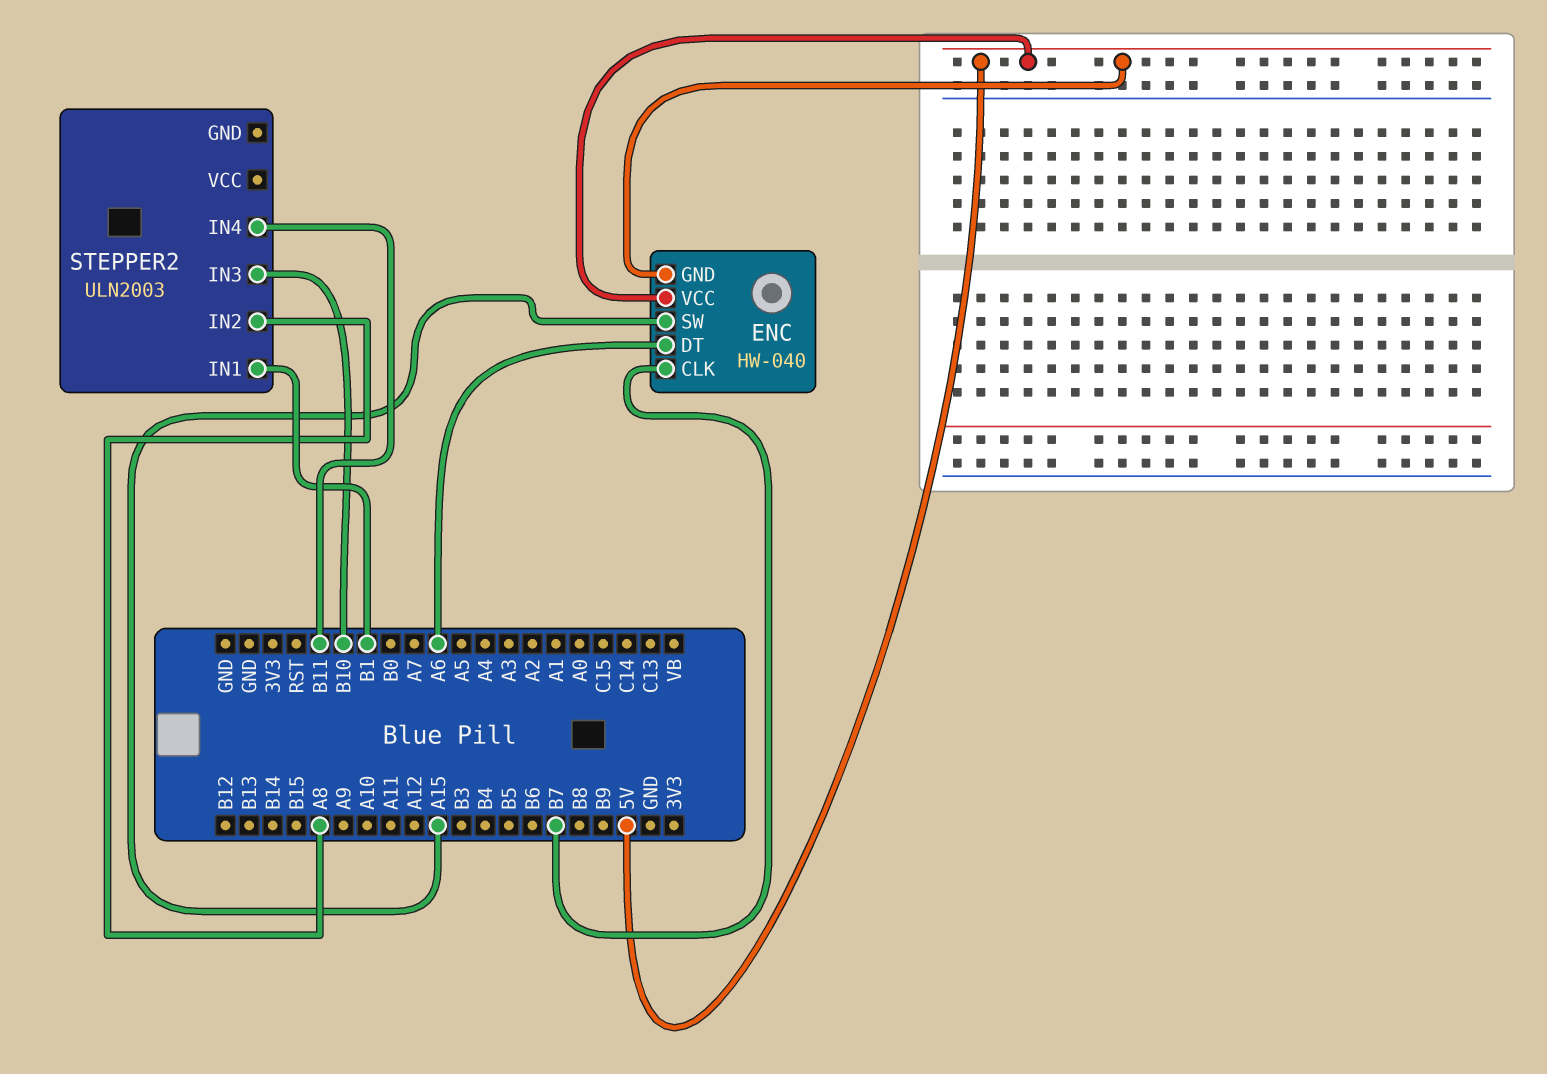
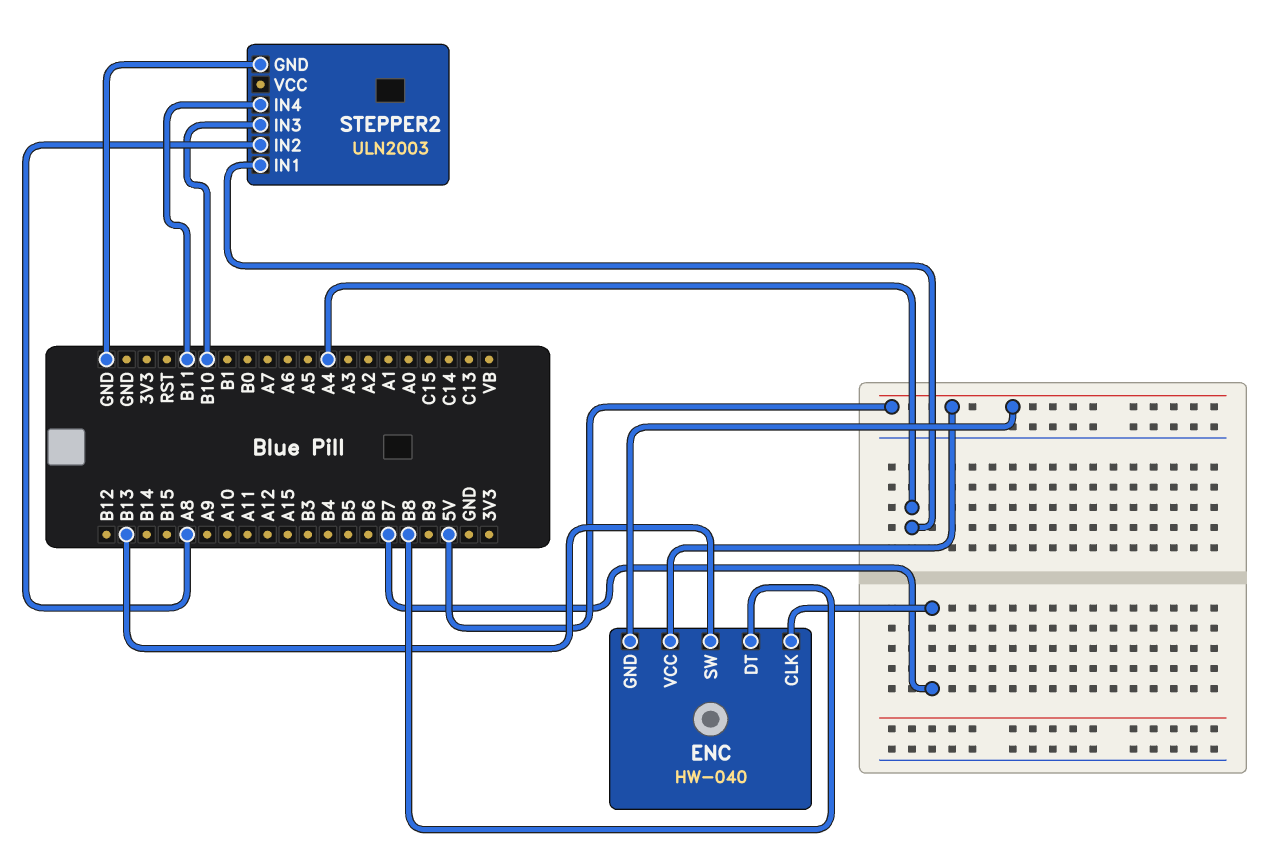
ENC pin DT: A6 -> B8
ENC pin SW: A15 -> B13
STEPPER2 pin GND: none -> GND
STEPPER2 pin IN1: B1 -> A4

